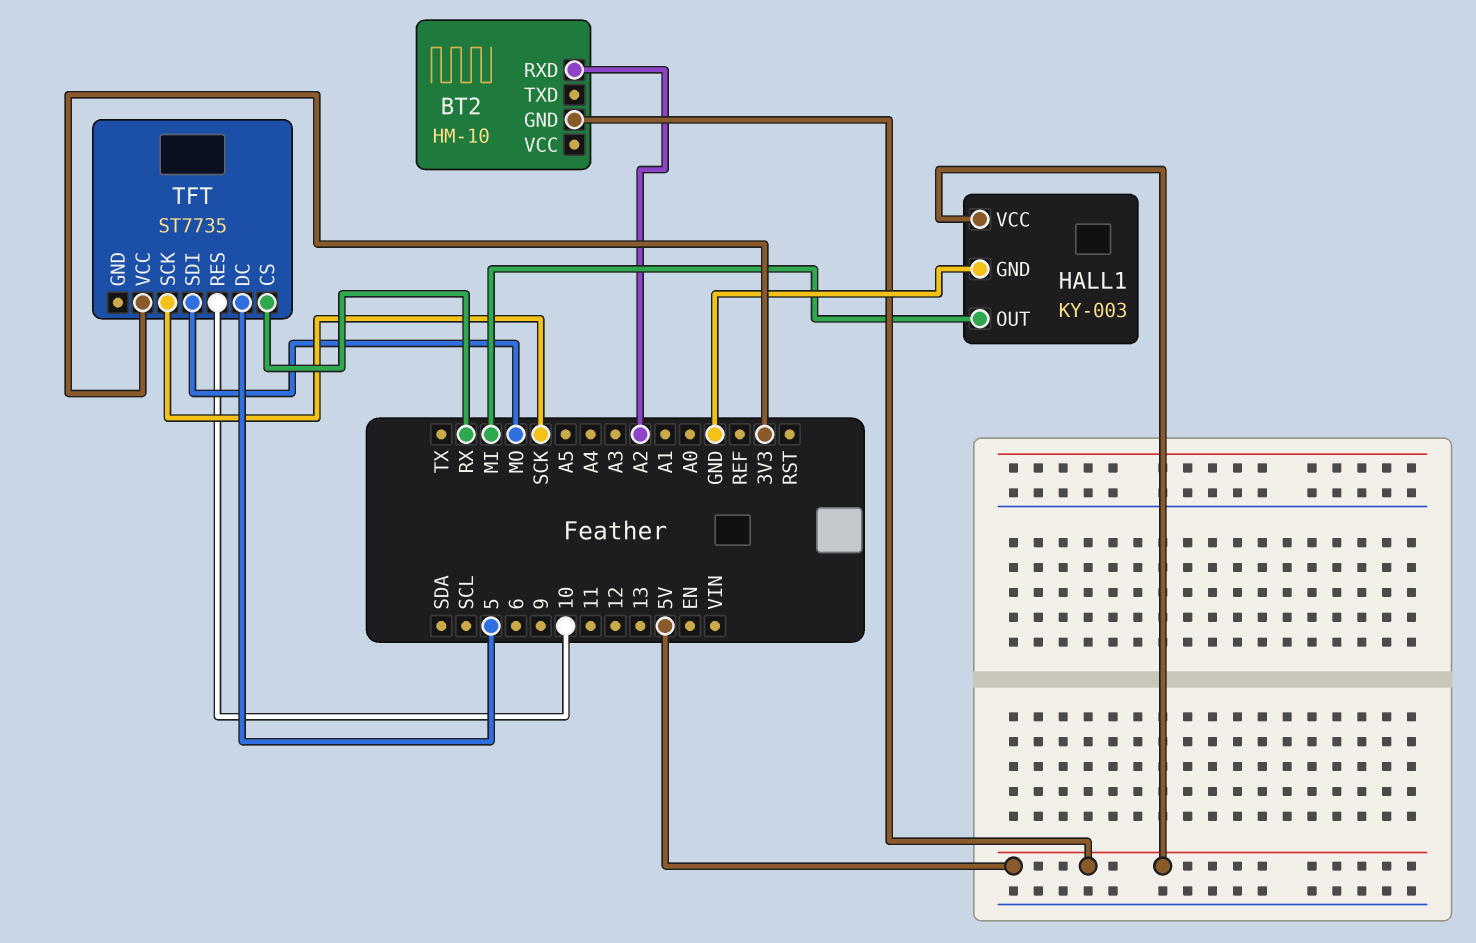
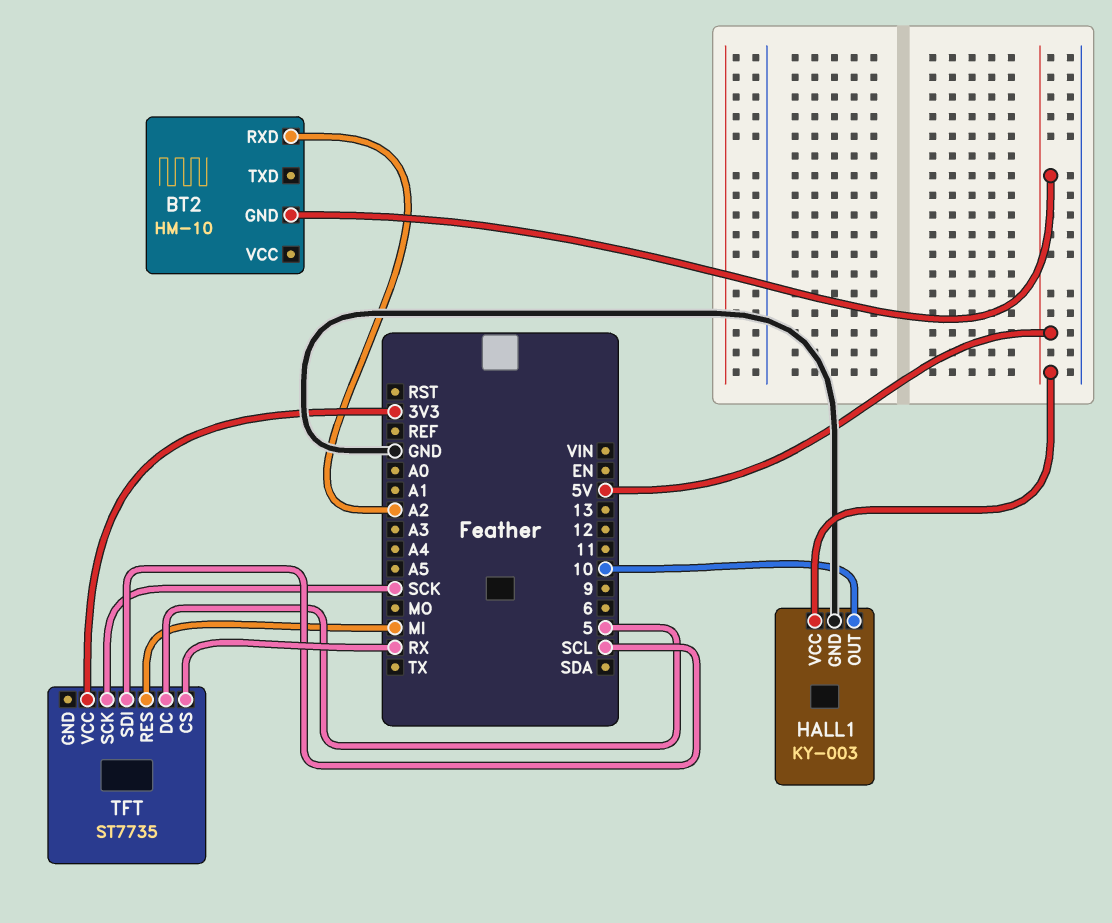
HALL1 pin OUT: MI -> 10
TFT pin RES: 10 -> MI
TFT pin SDI: MO -> SCL

